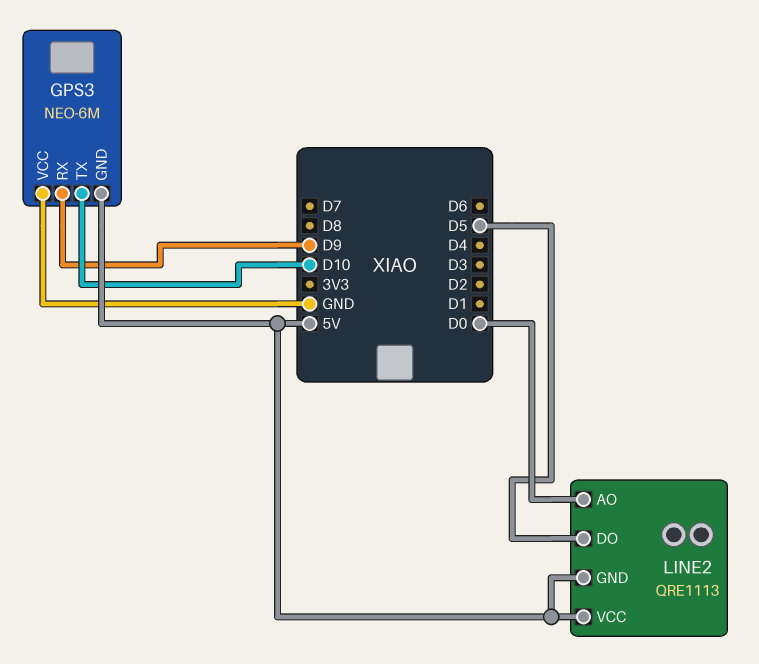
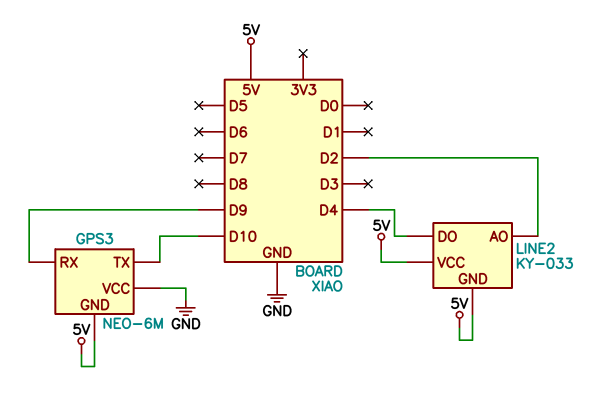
LINE2: QRE1113 -> KY-033
LINE2 pin AO: D0 -> D2
LINE2 pin DO: D5 -> D4

